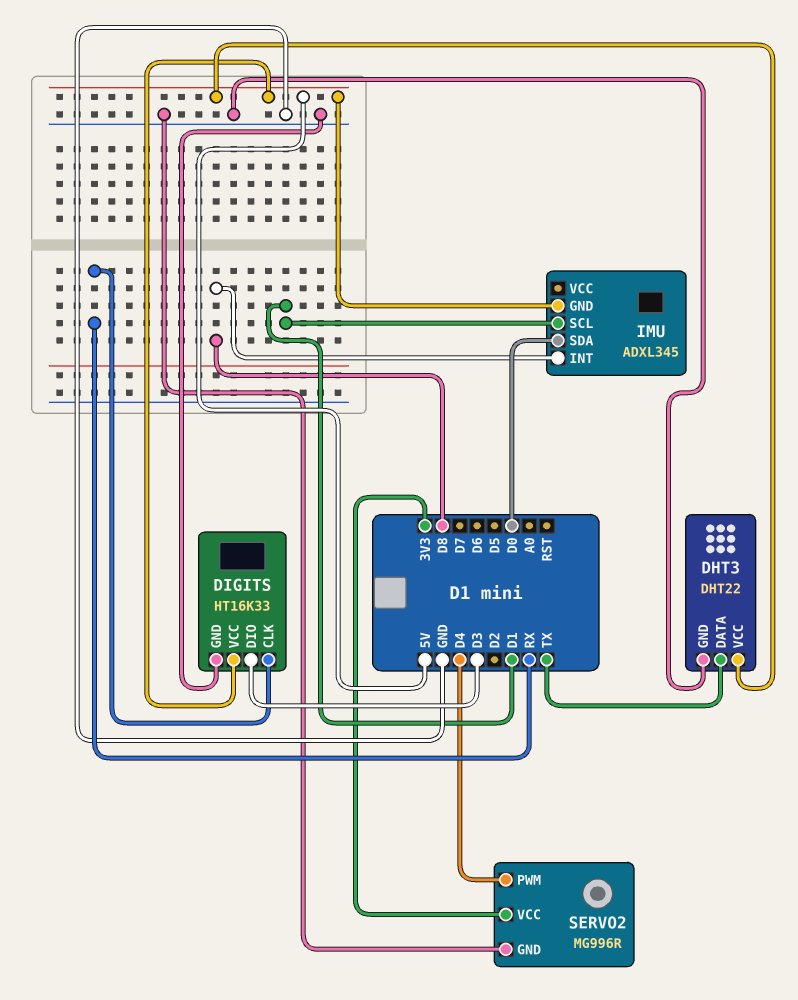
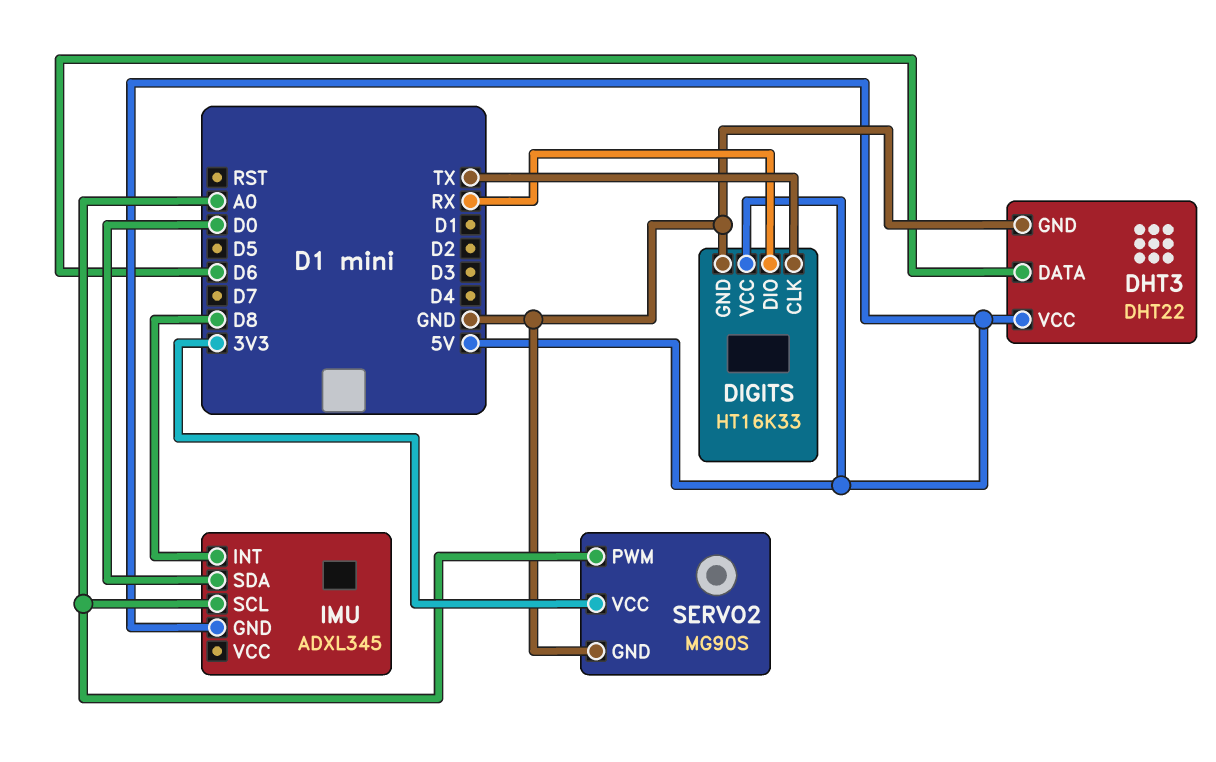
DHT3 pin DATA: TX -> D6
DIGITS pin CLK: RX -> TX
DIGITS pin DIO: D3 -> RX
IMU pin SCL: D1 -> A0
SERVO2: MG996R -> MG90S
SERVO2 pin PWM: D4 -> A0

